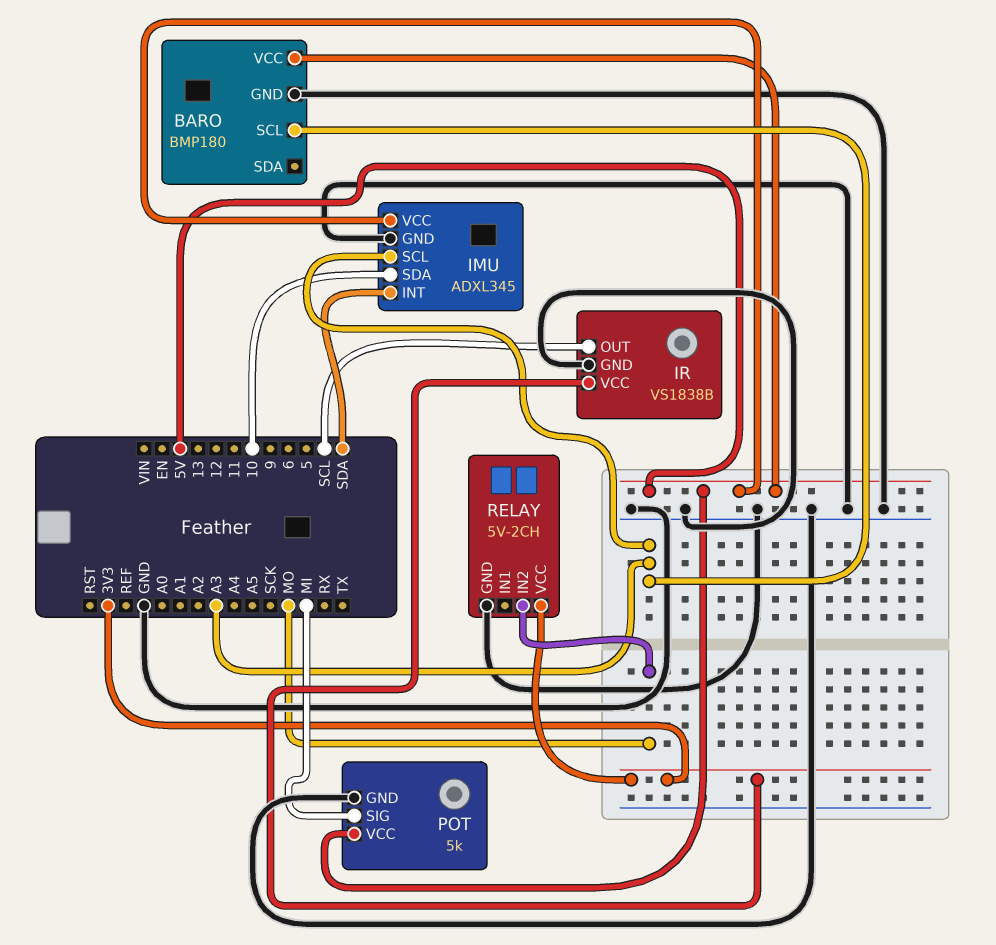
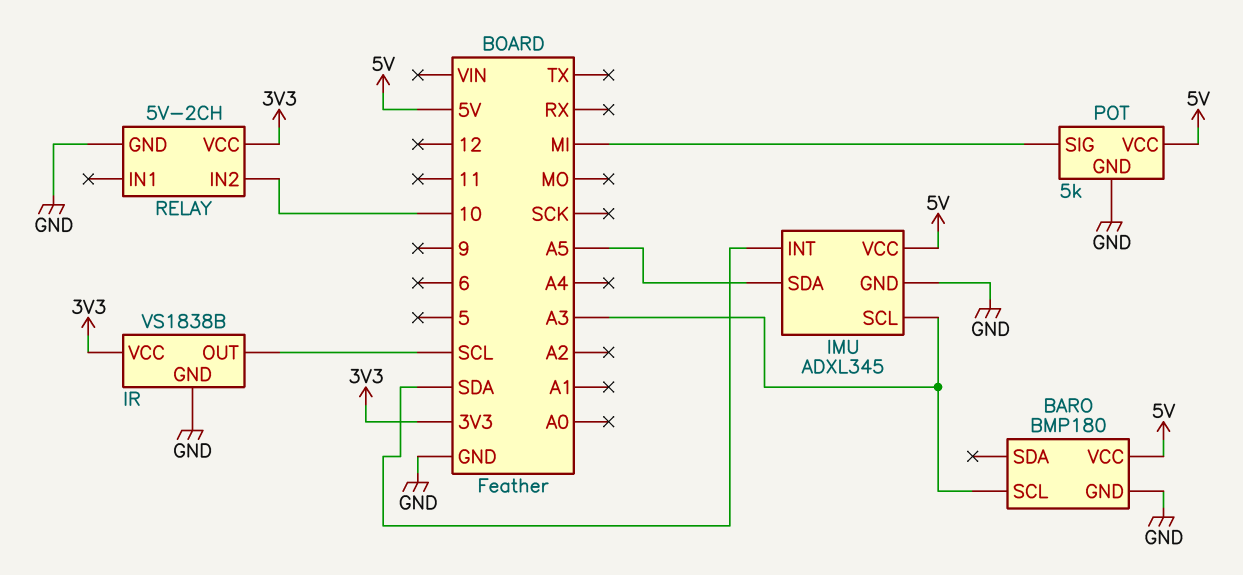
IMU pin SDA: 10 -> A5
RELAY pin IN2: MO -> 10

